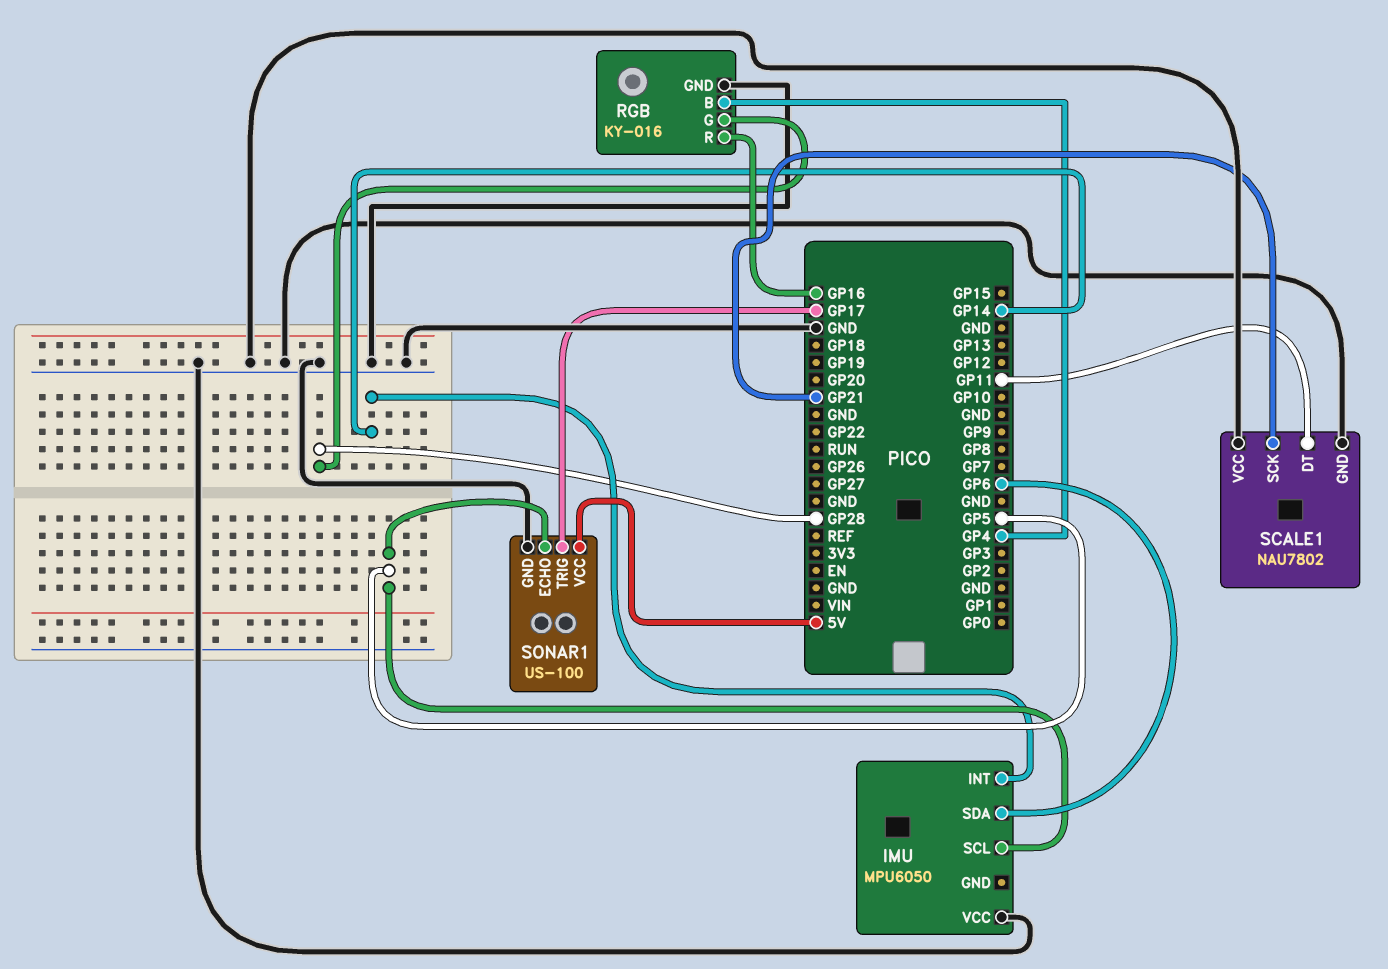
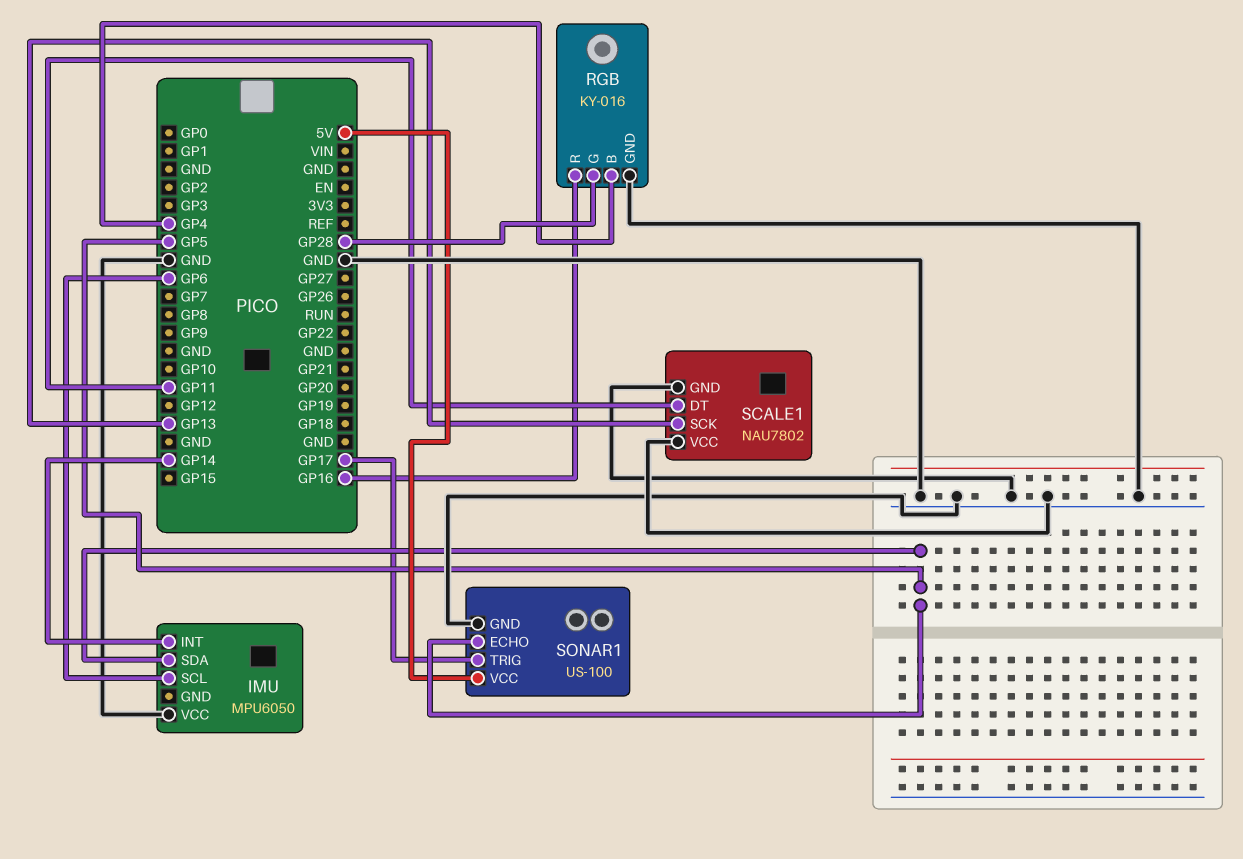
IMU pin SCL: GP5 -> GP6
IMU pin SDA: GP6 -> GP5
SCALE1 pin SCK: GP21 -> GP13

